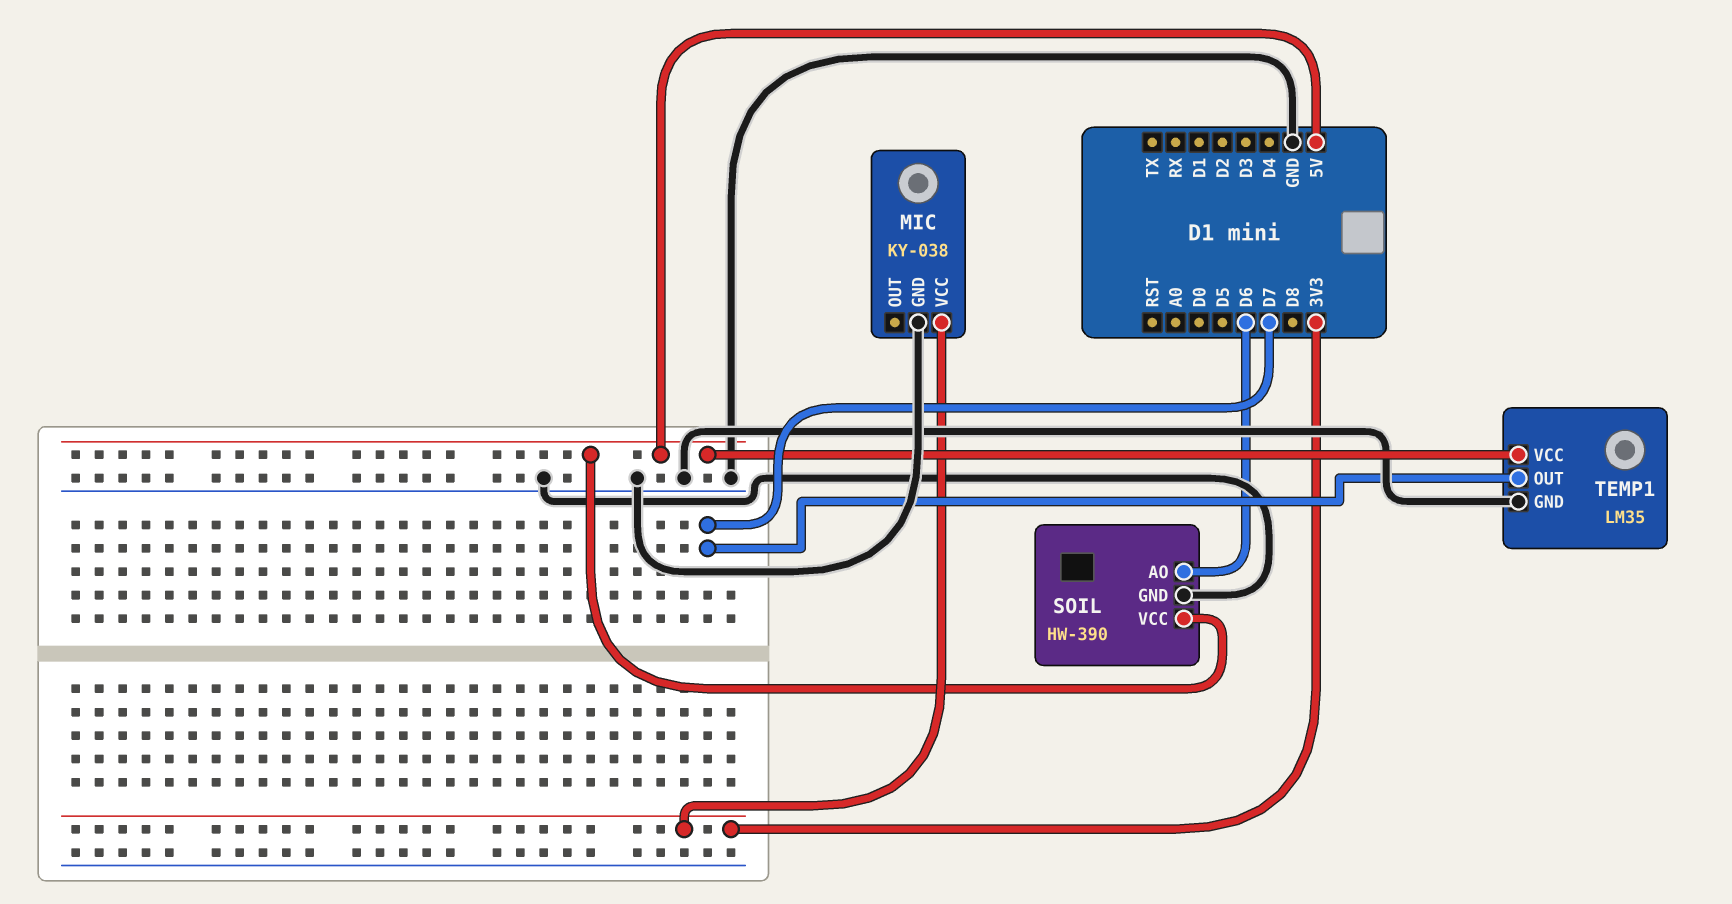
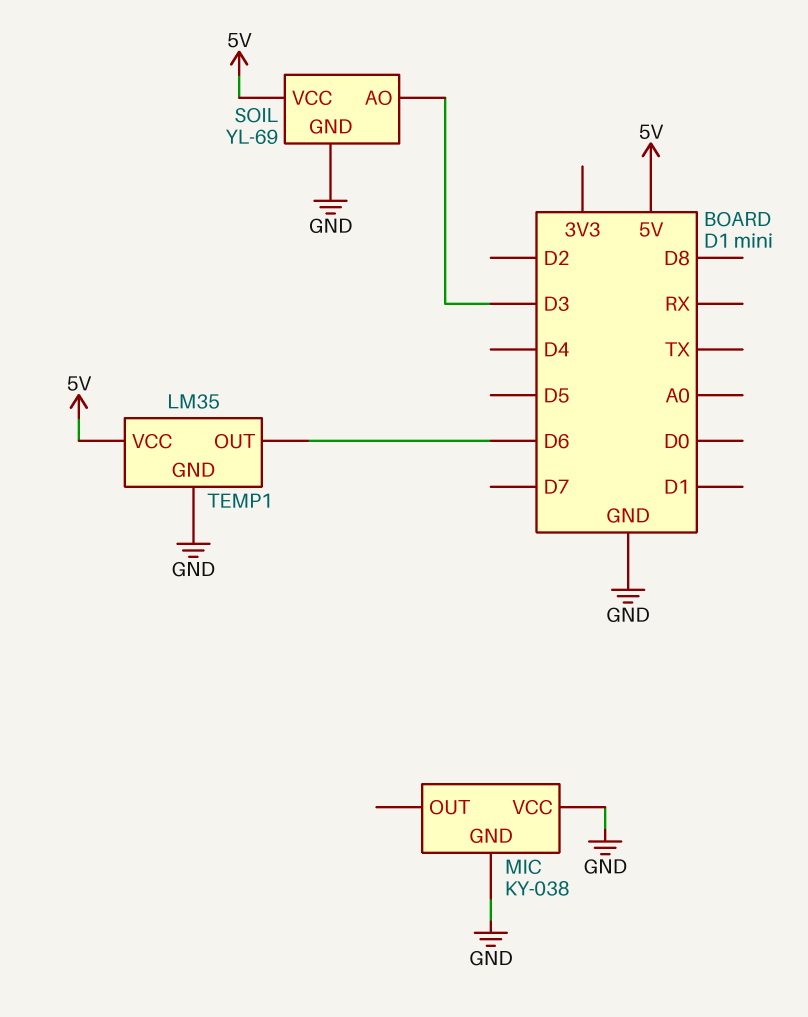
MIC pin VCC: 3V3 -> GND
SOIL: HW-390 -> YL-69
SOIL pin AO: D6 -> D3
TEMP1 pin OUT: D7 -> D6

